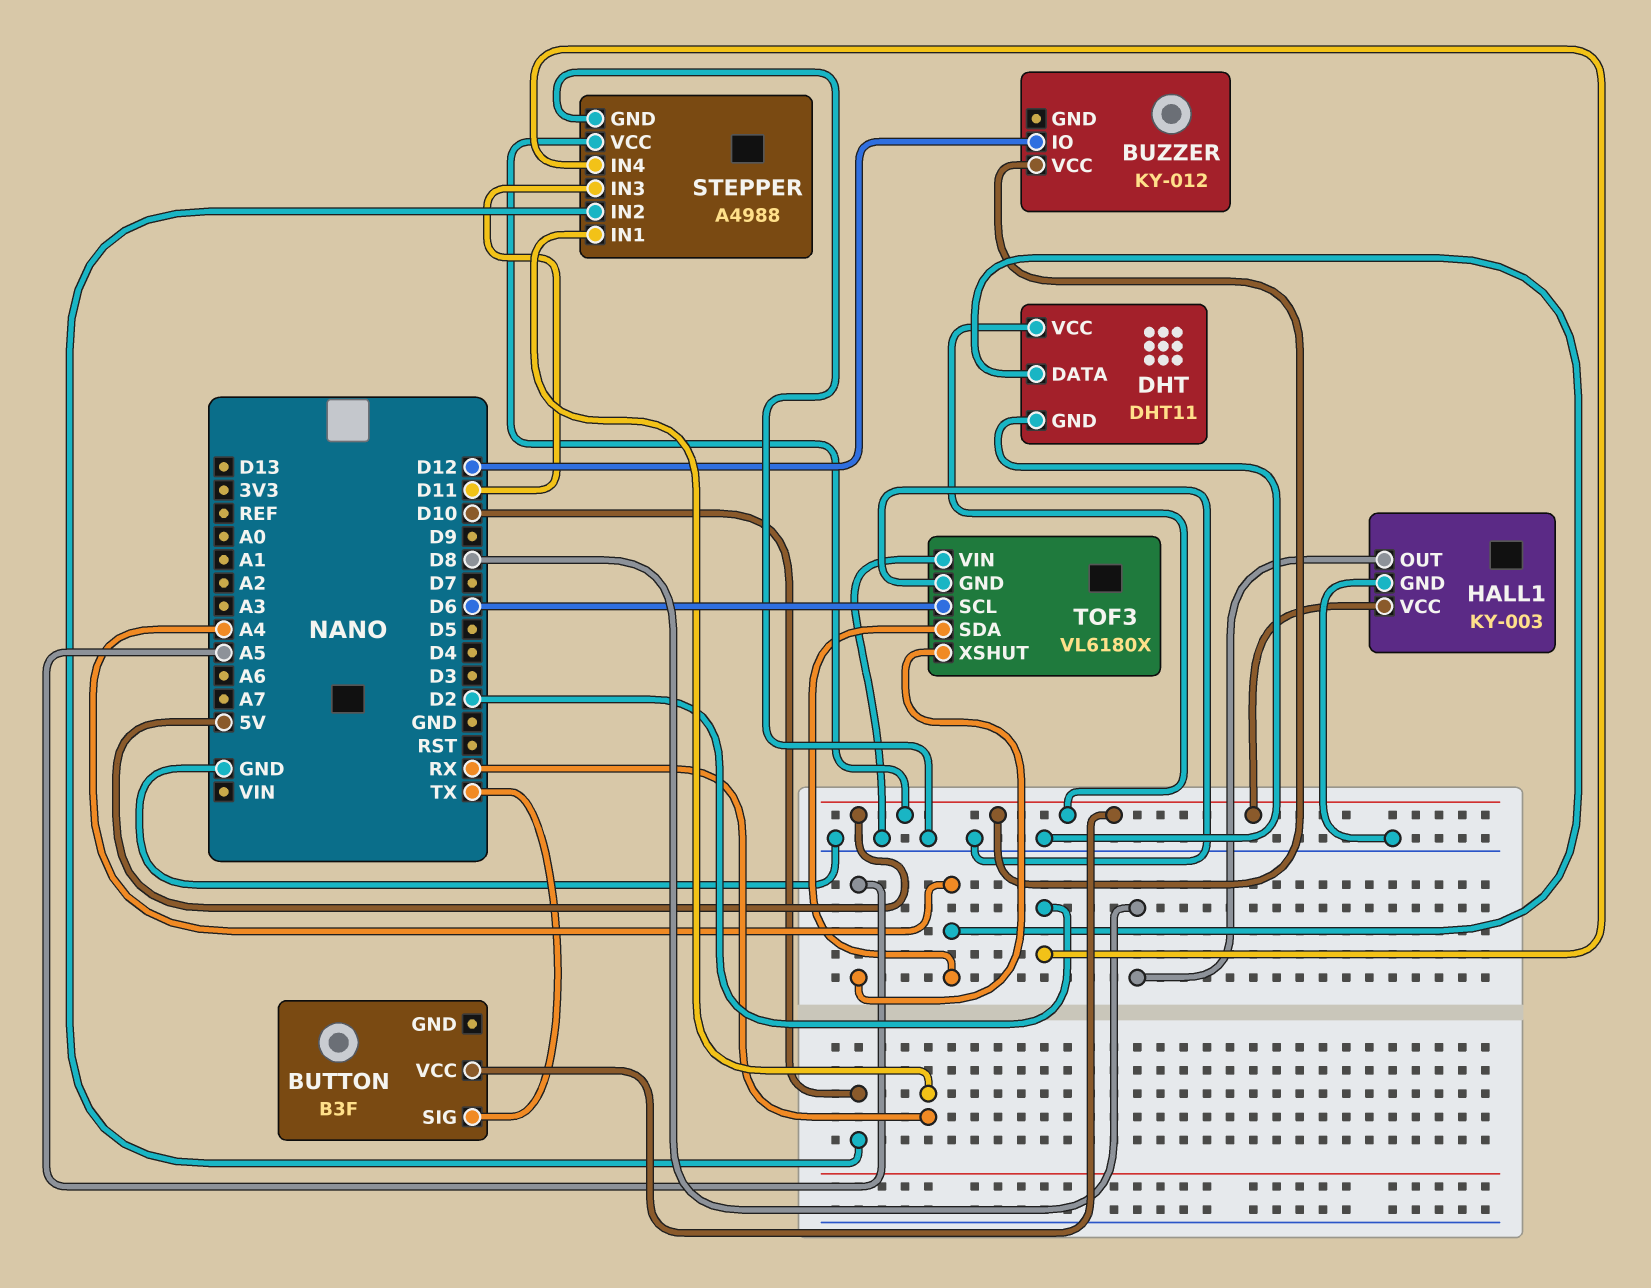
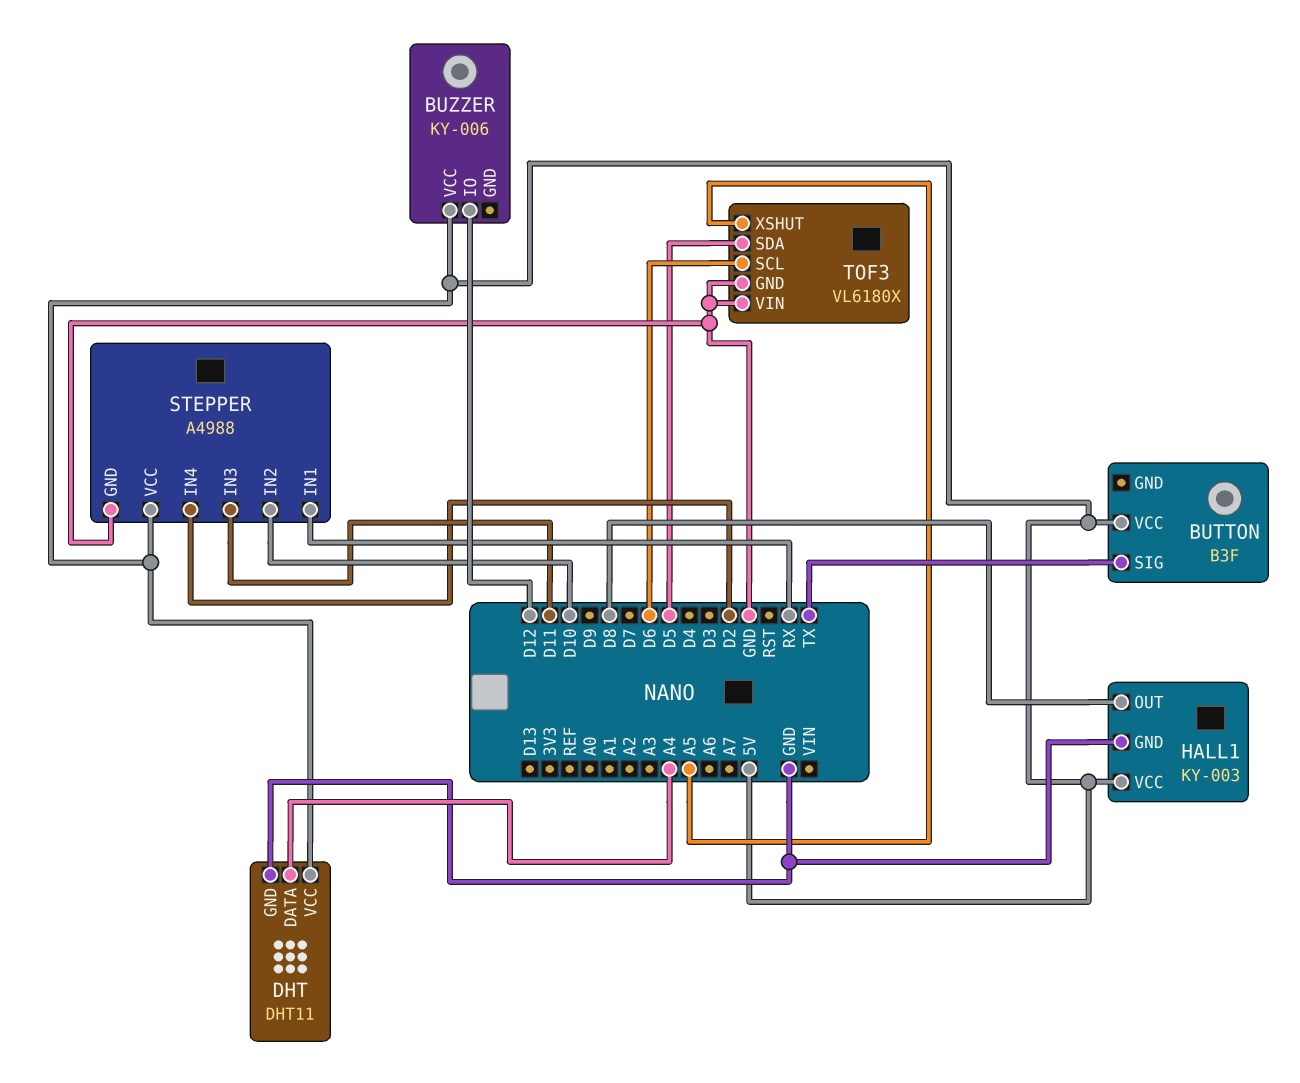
BUZZER: KY-012 -> KY-006
TOF3 pin SDA: A4 -> D5

